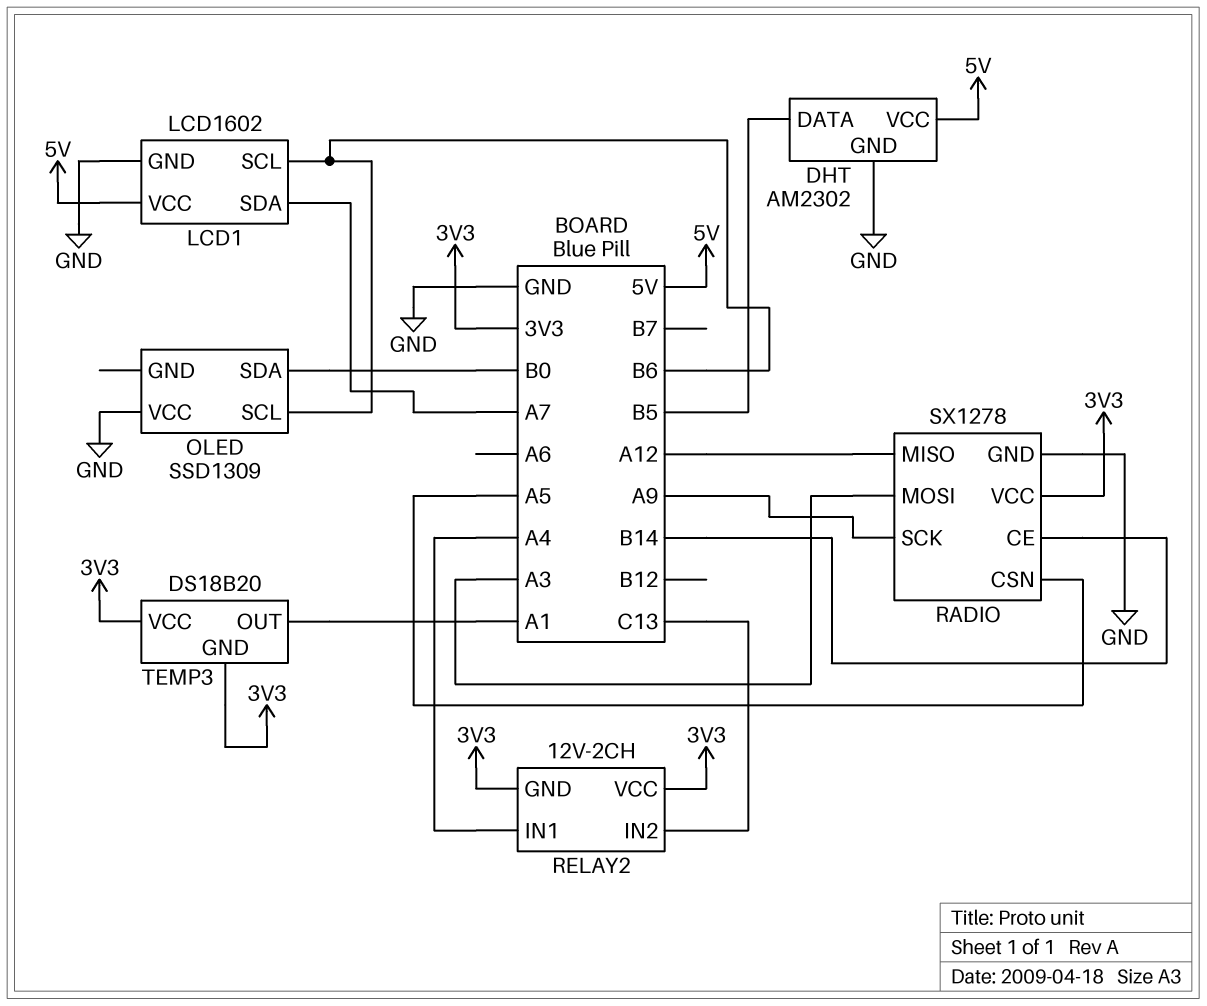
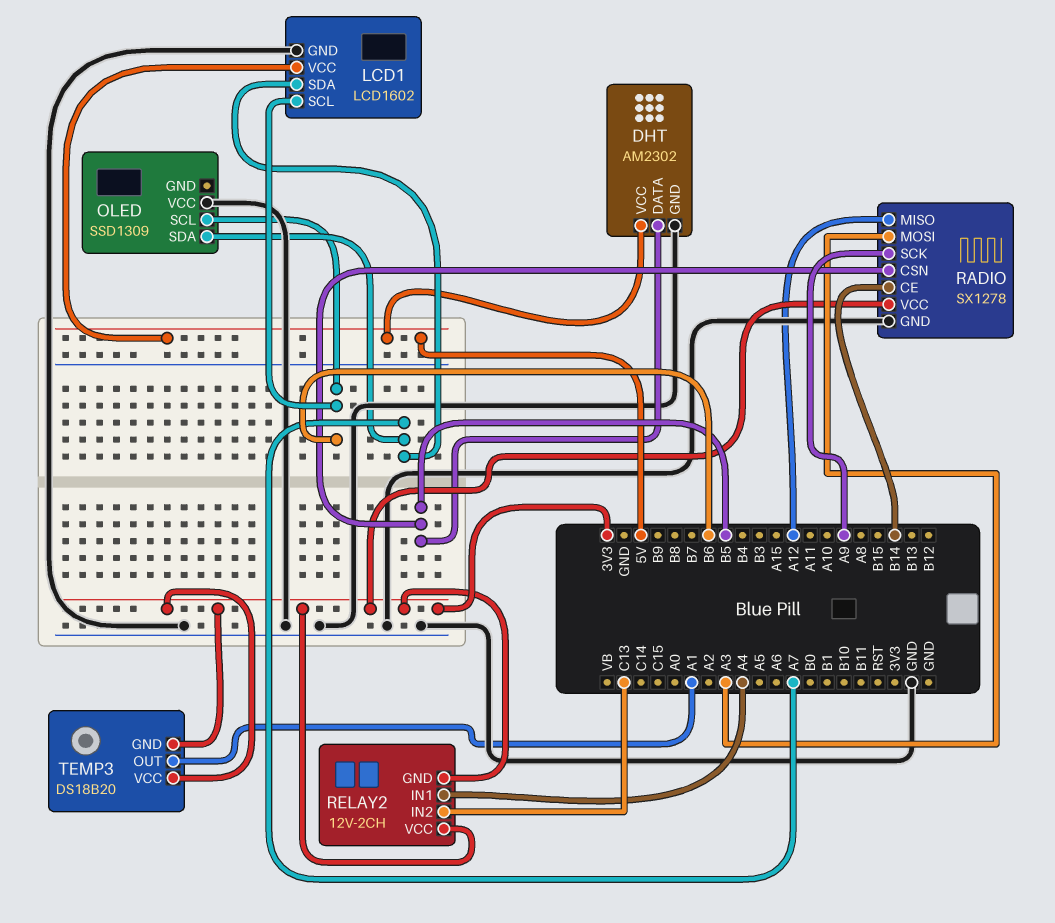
OLED pin SDA: B0 -> A7
RADIO pin CSN: A5 -> B5

